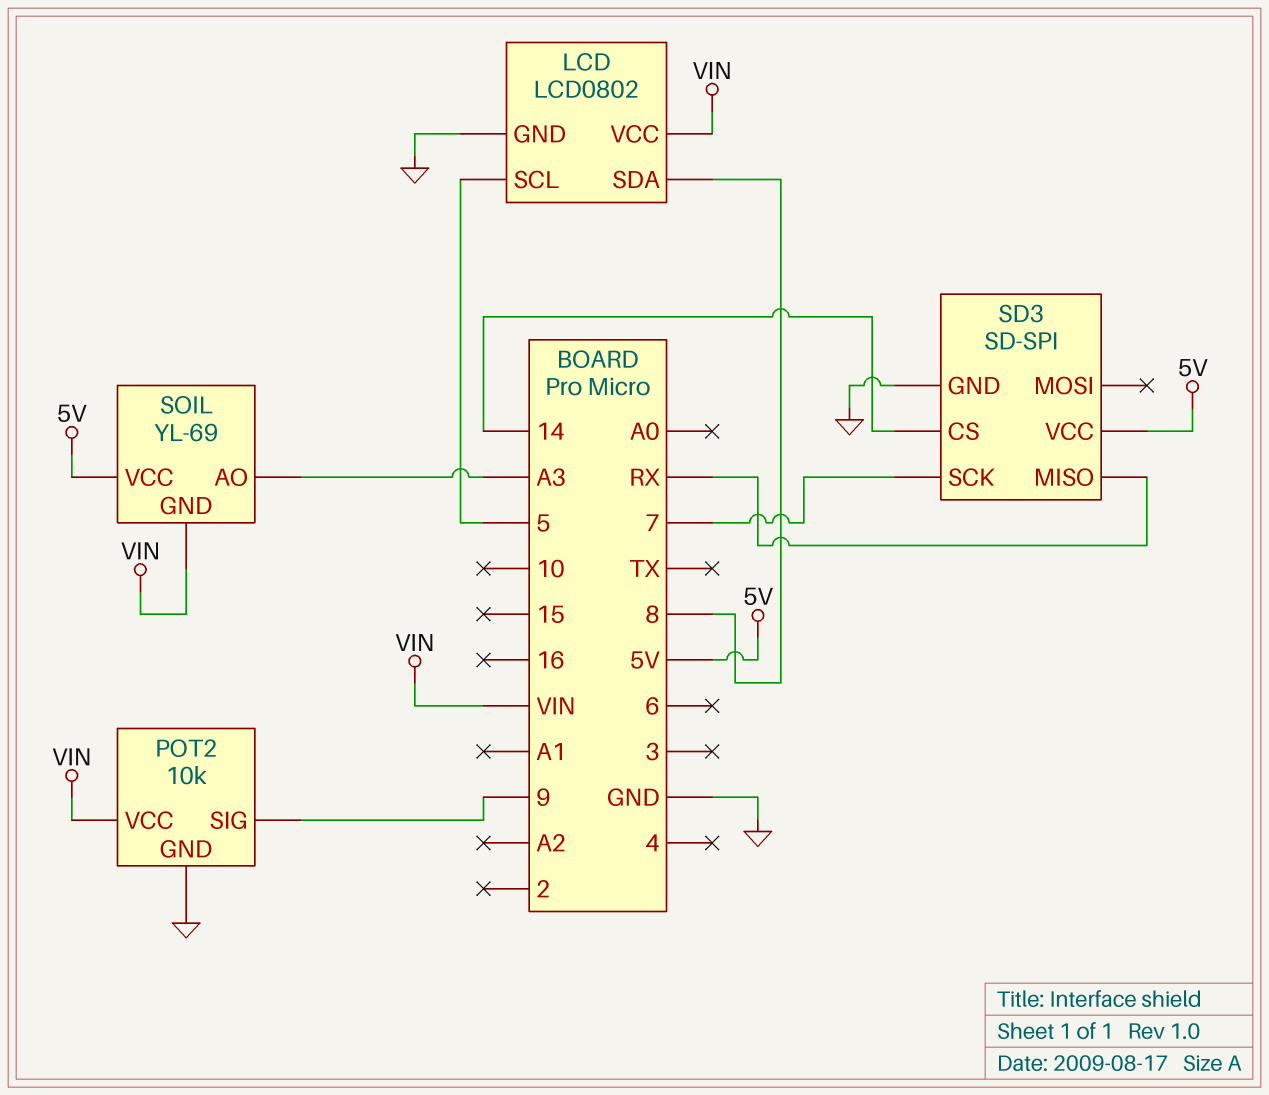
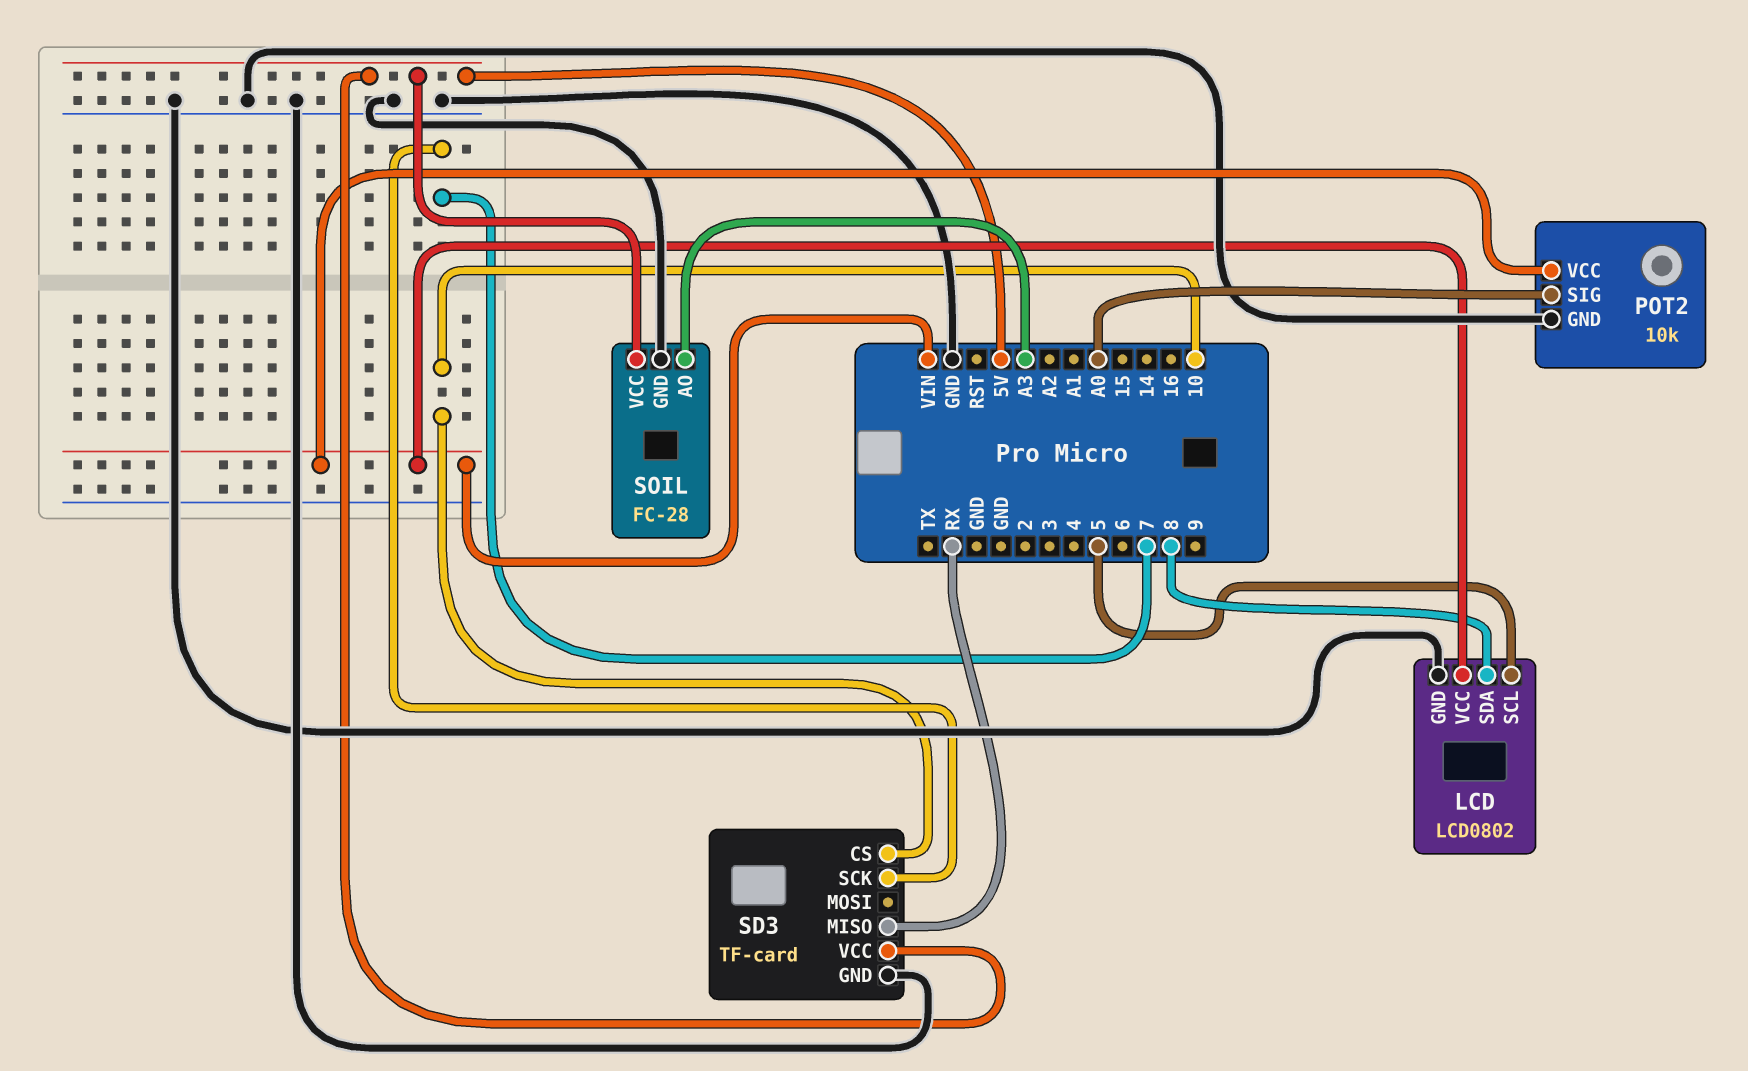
POT2 pin SIG: 9 -> A0
SD3: SD-SPI -> TF-card
SD3 pin CS: 14 -> 10
SOIL: YL-69 -> FC-28
SOIL pin GND: VIN -> GND

